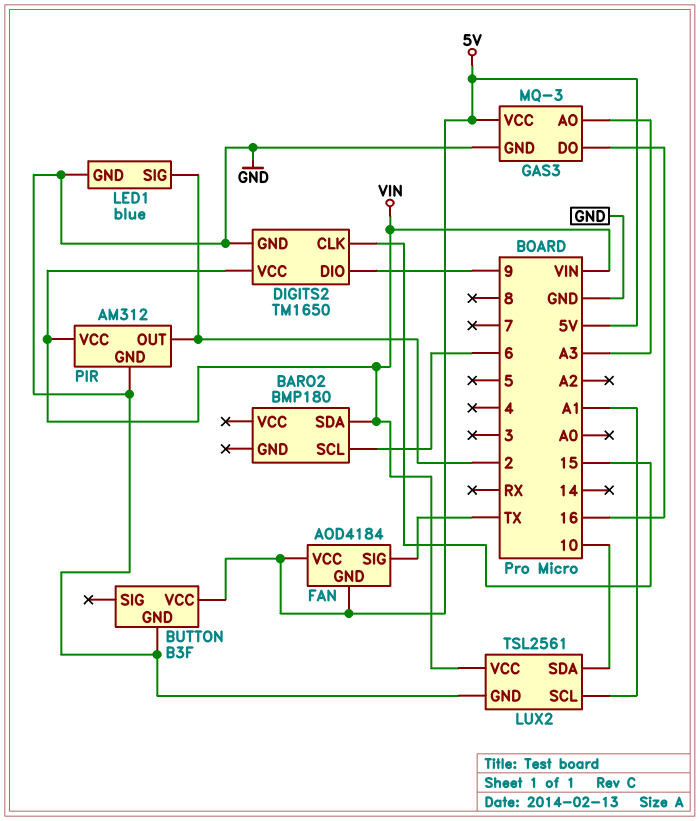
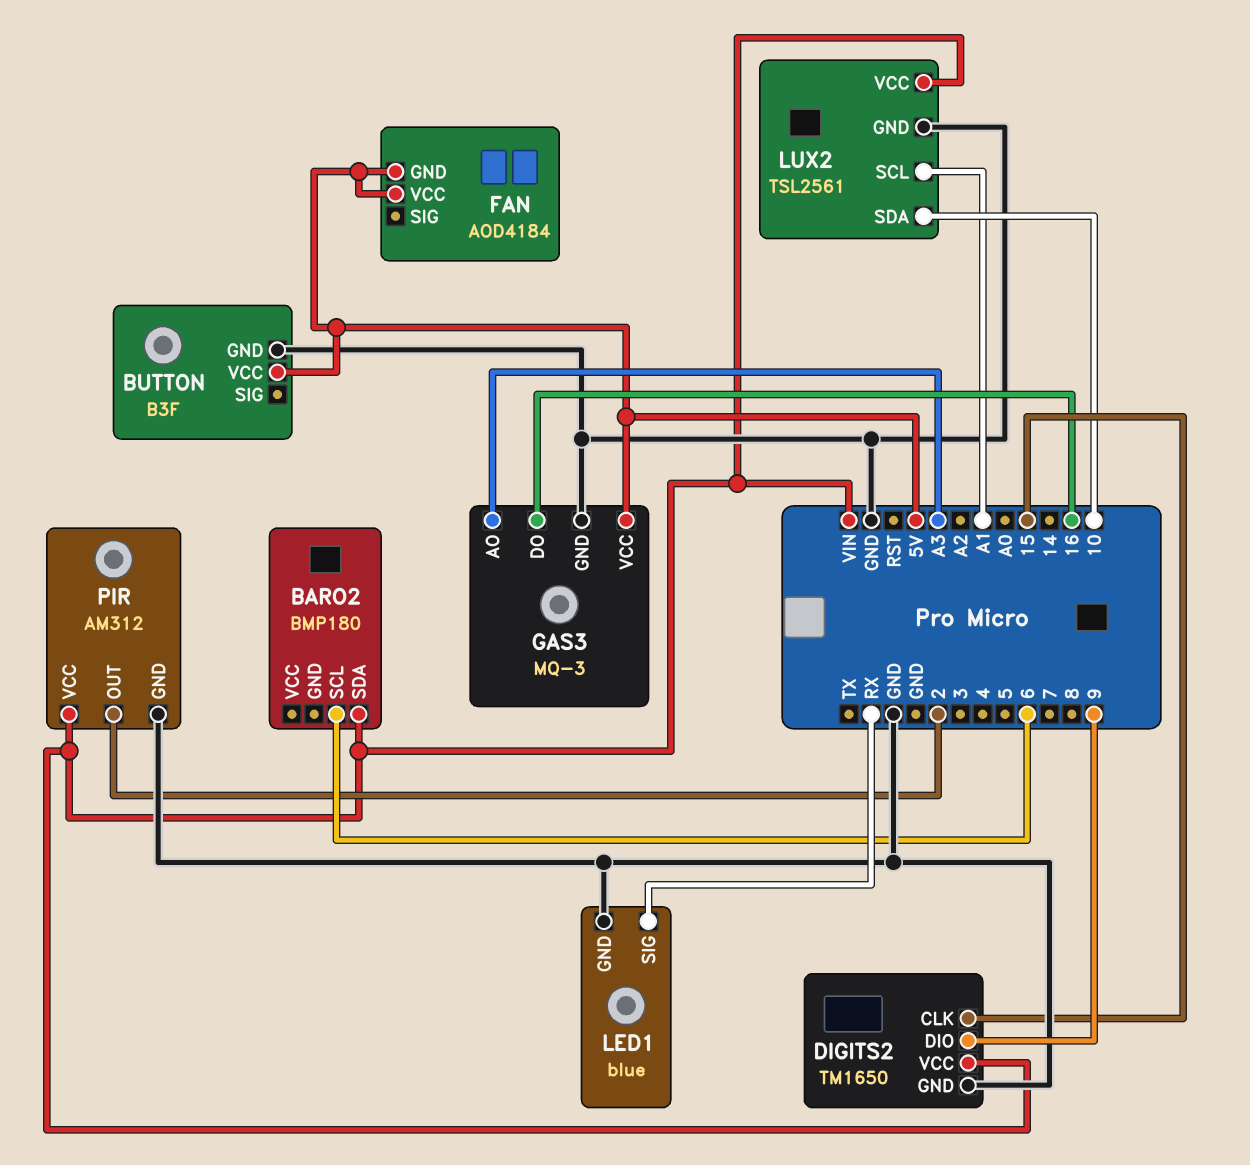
FAN pin SIG: TX -> none
LED1 pin SIG: 2 -> RX

